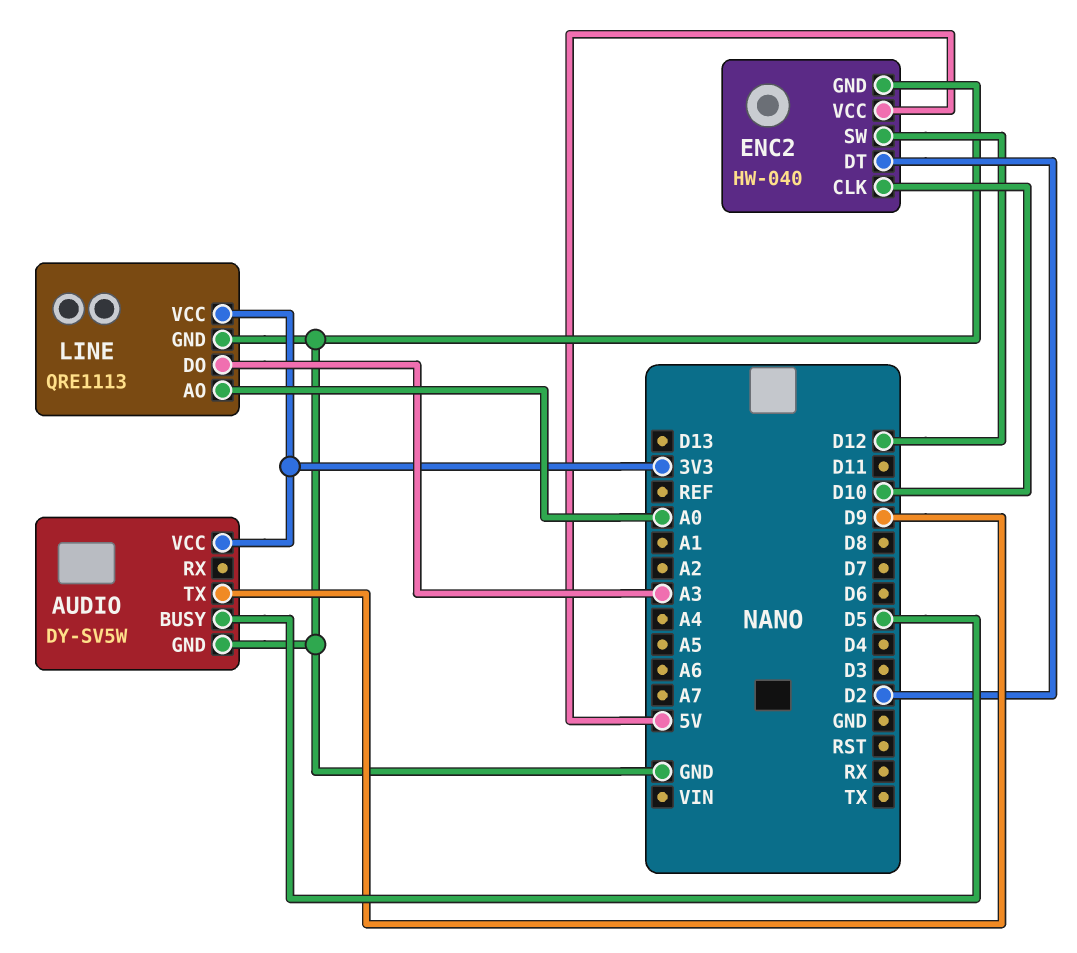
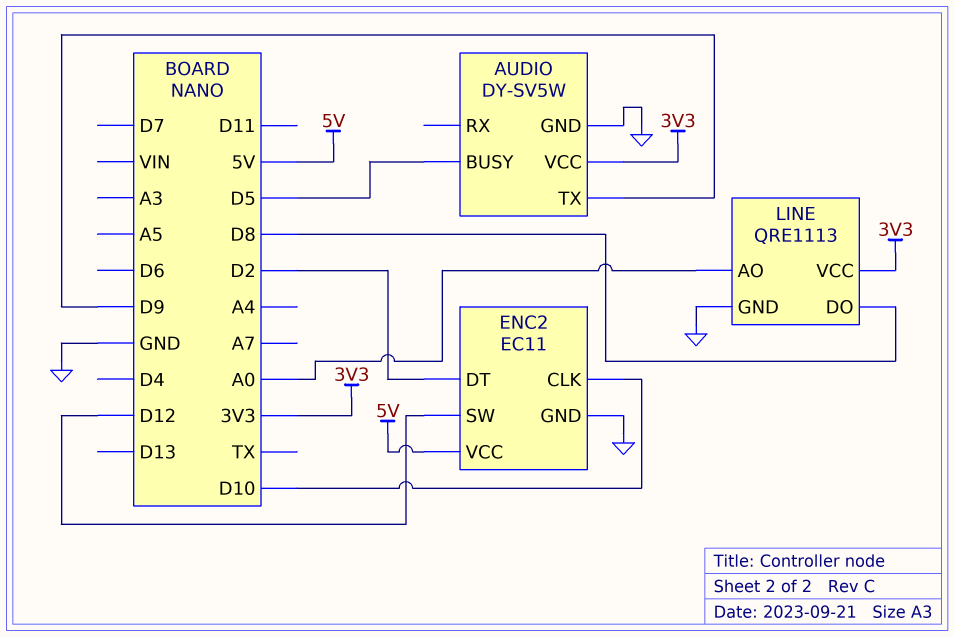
ENC2: HW-040 -> EC11
LINE pin DO: A3 -> D8

